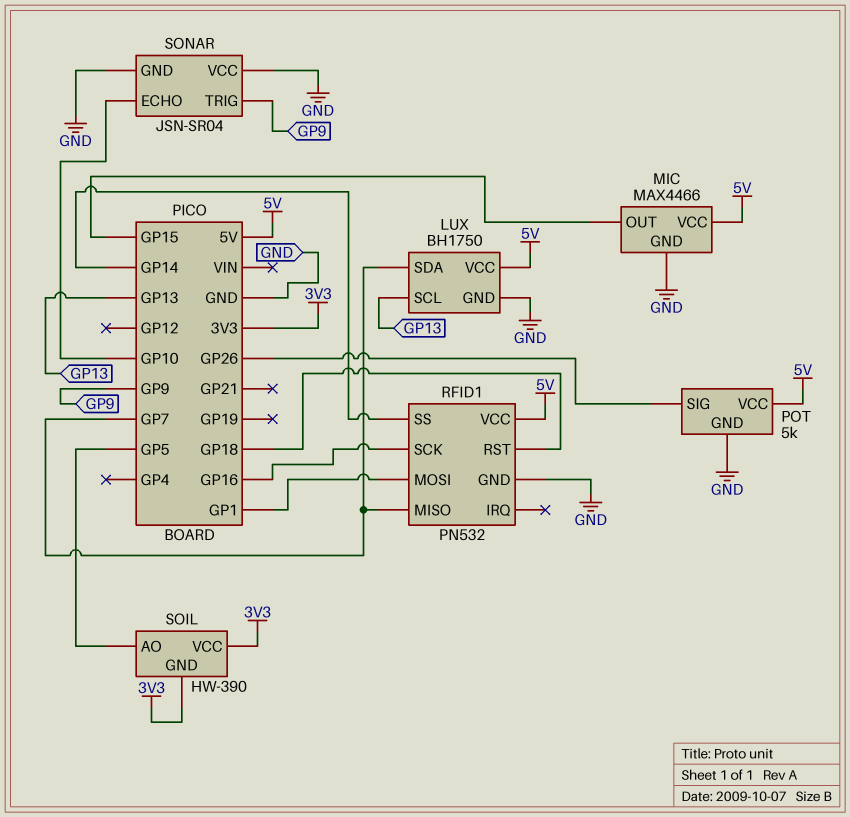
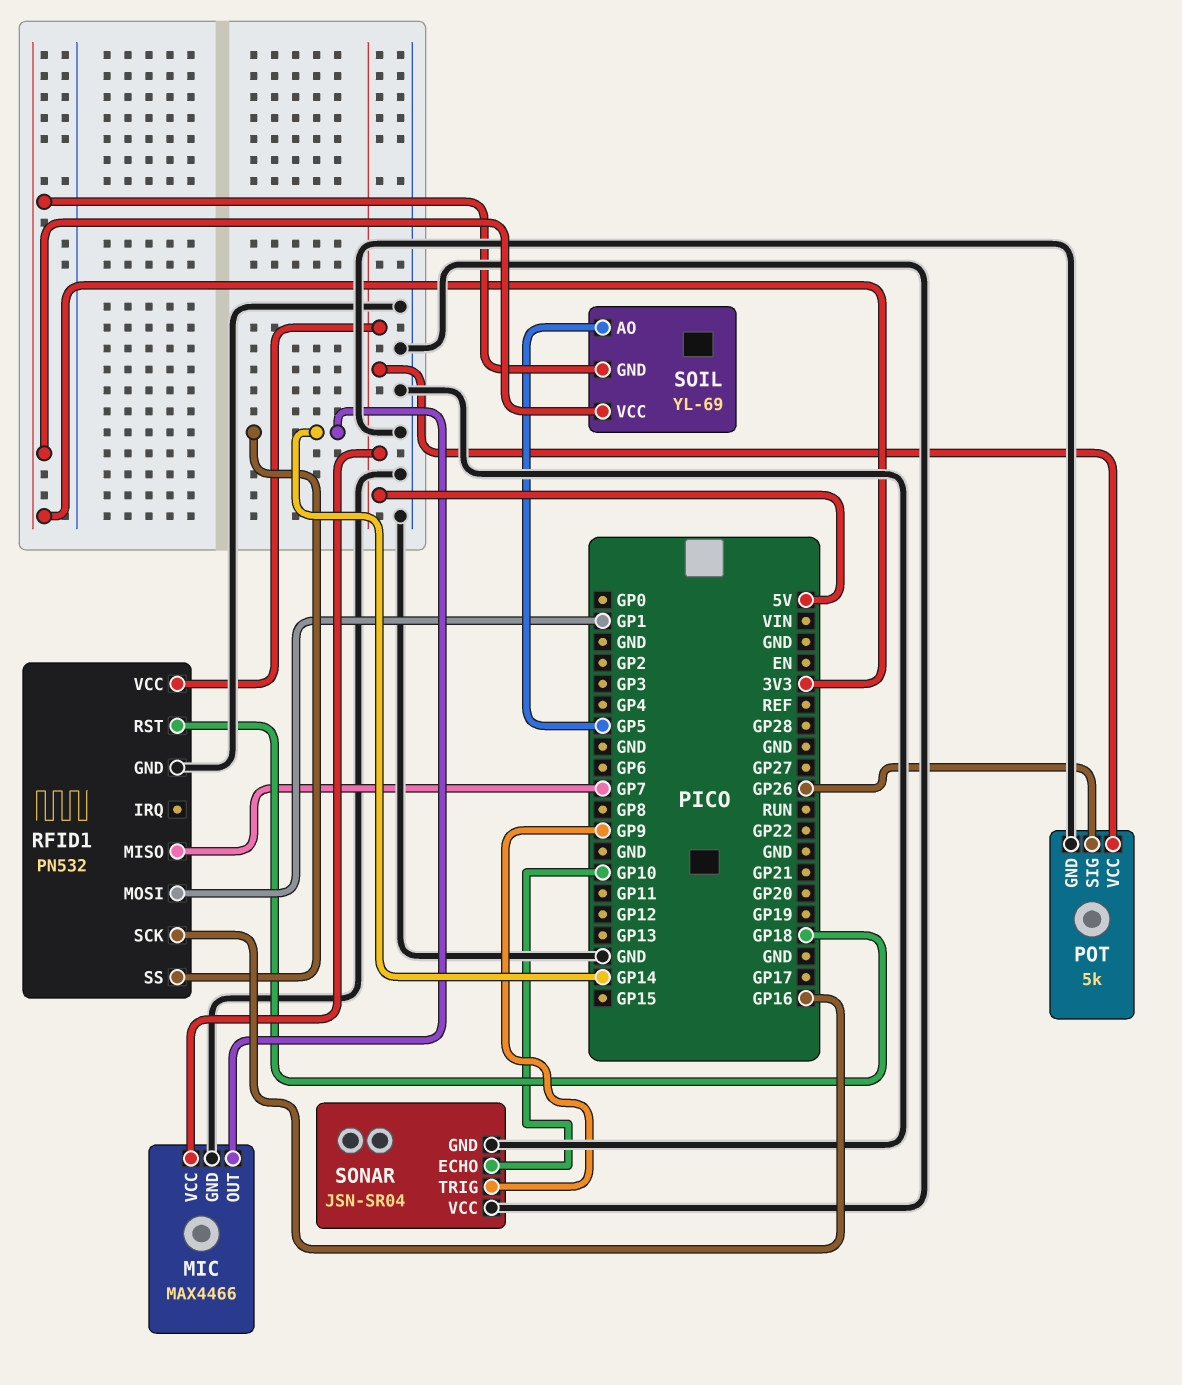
LUX: BH1750 -> none
LUX pin GND: GND -> none
LUX pin SCL: GP13 -> none
LUX pin SDA: GP7 -> none
LUX pin VCC: 5V -> none
MIC pin OUT: GP15 -> GP14
SOIL: HW-390 -> YL-69

